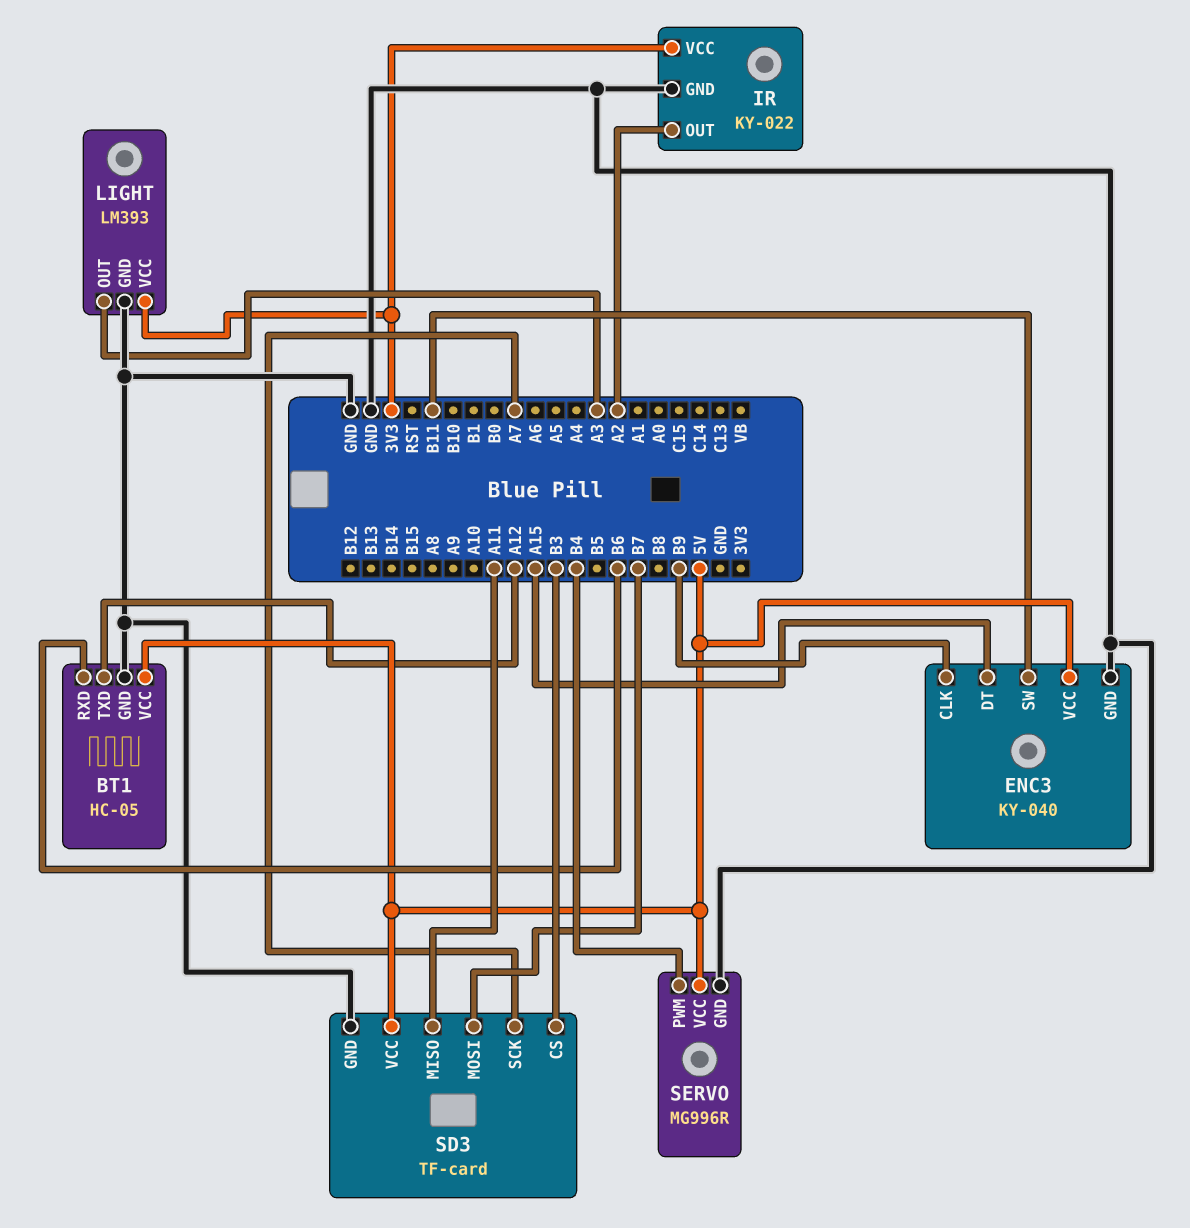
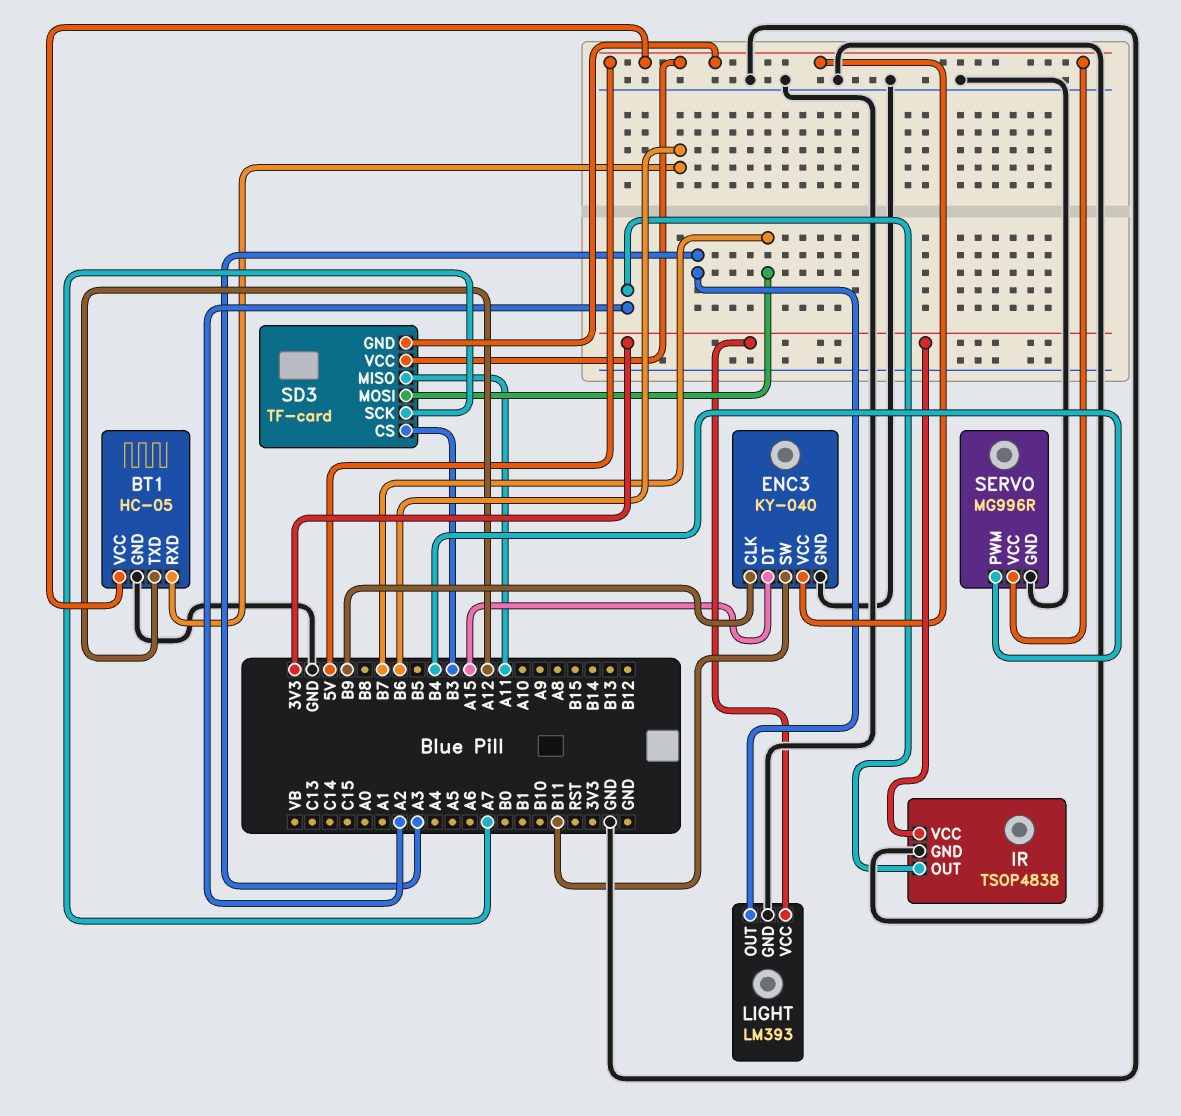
IR: KY-022 -> TSOP4838
SD3 pin GND: GND -> 5V

